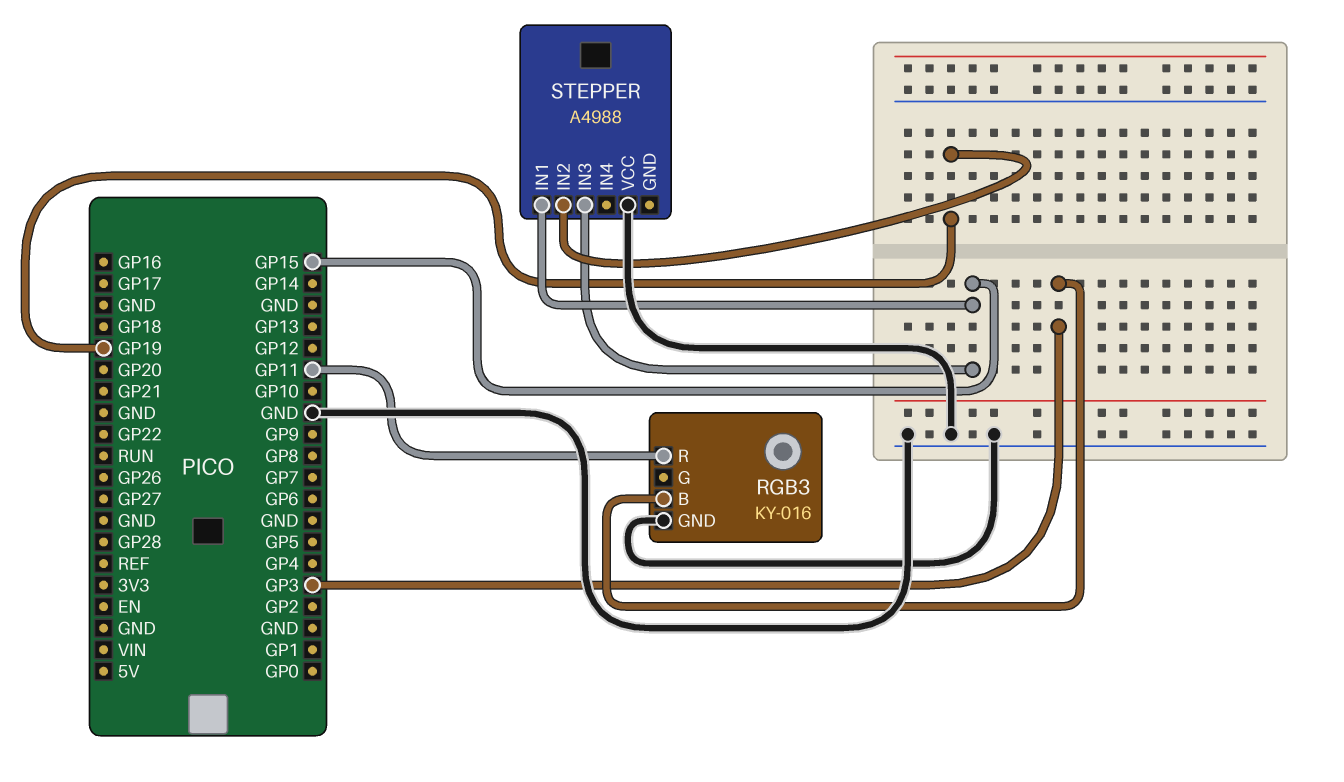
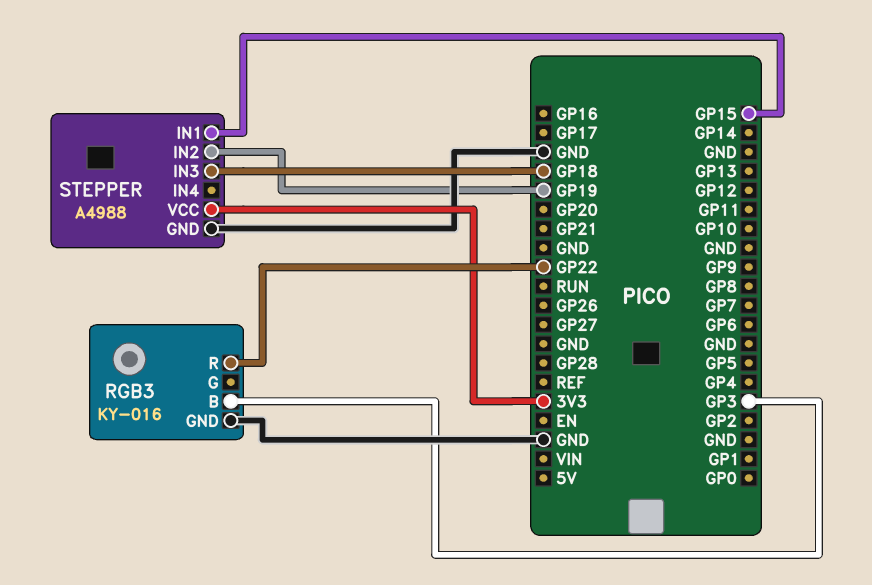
RGB3 pin R: GP11 -> GP22
STEPPER pin GND: none -> GND
STEPPER pin IN3: GP15 -> GP18
STEPPER pin VCC: GND -> 3V3

